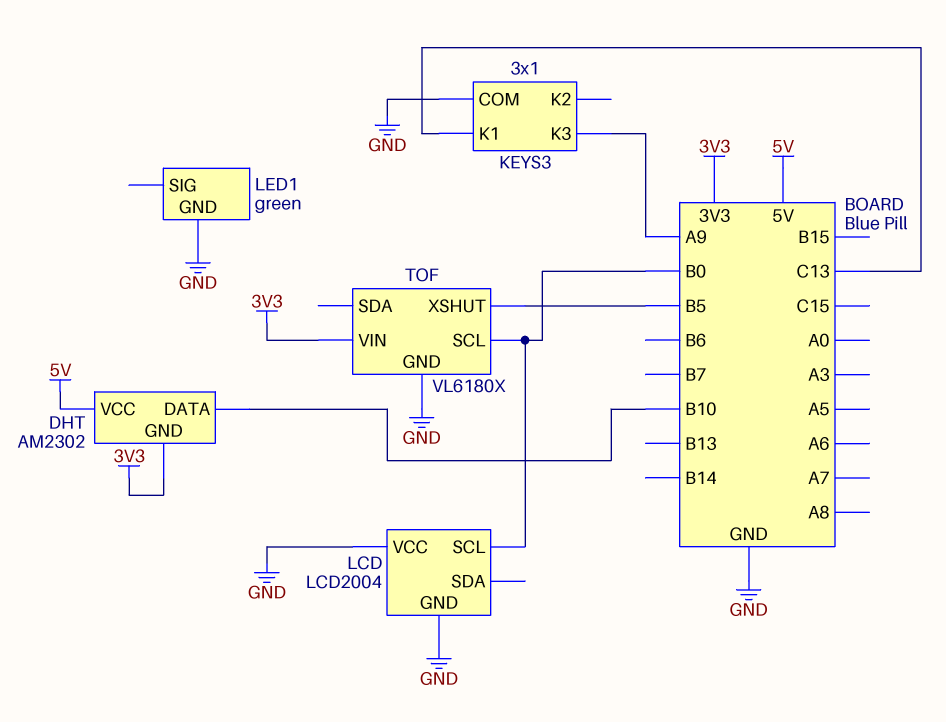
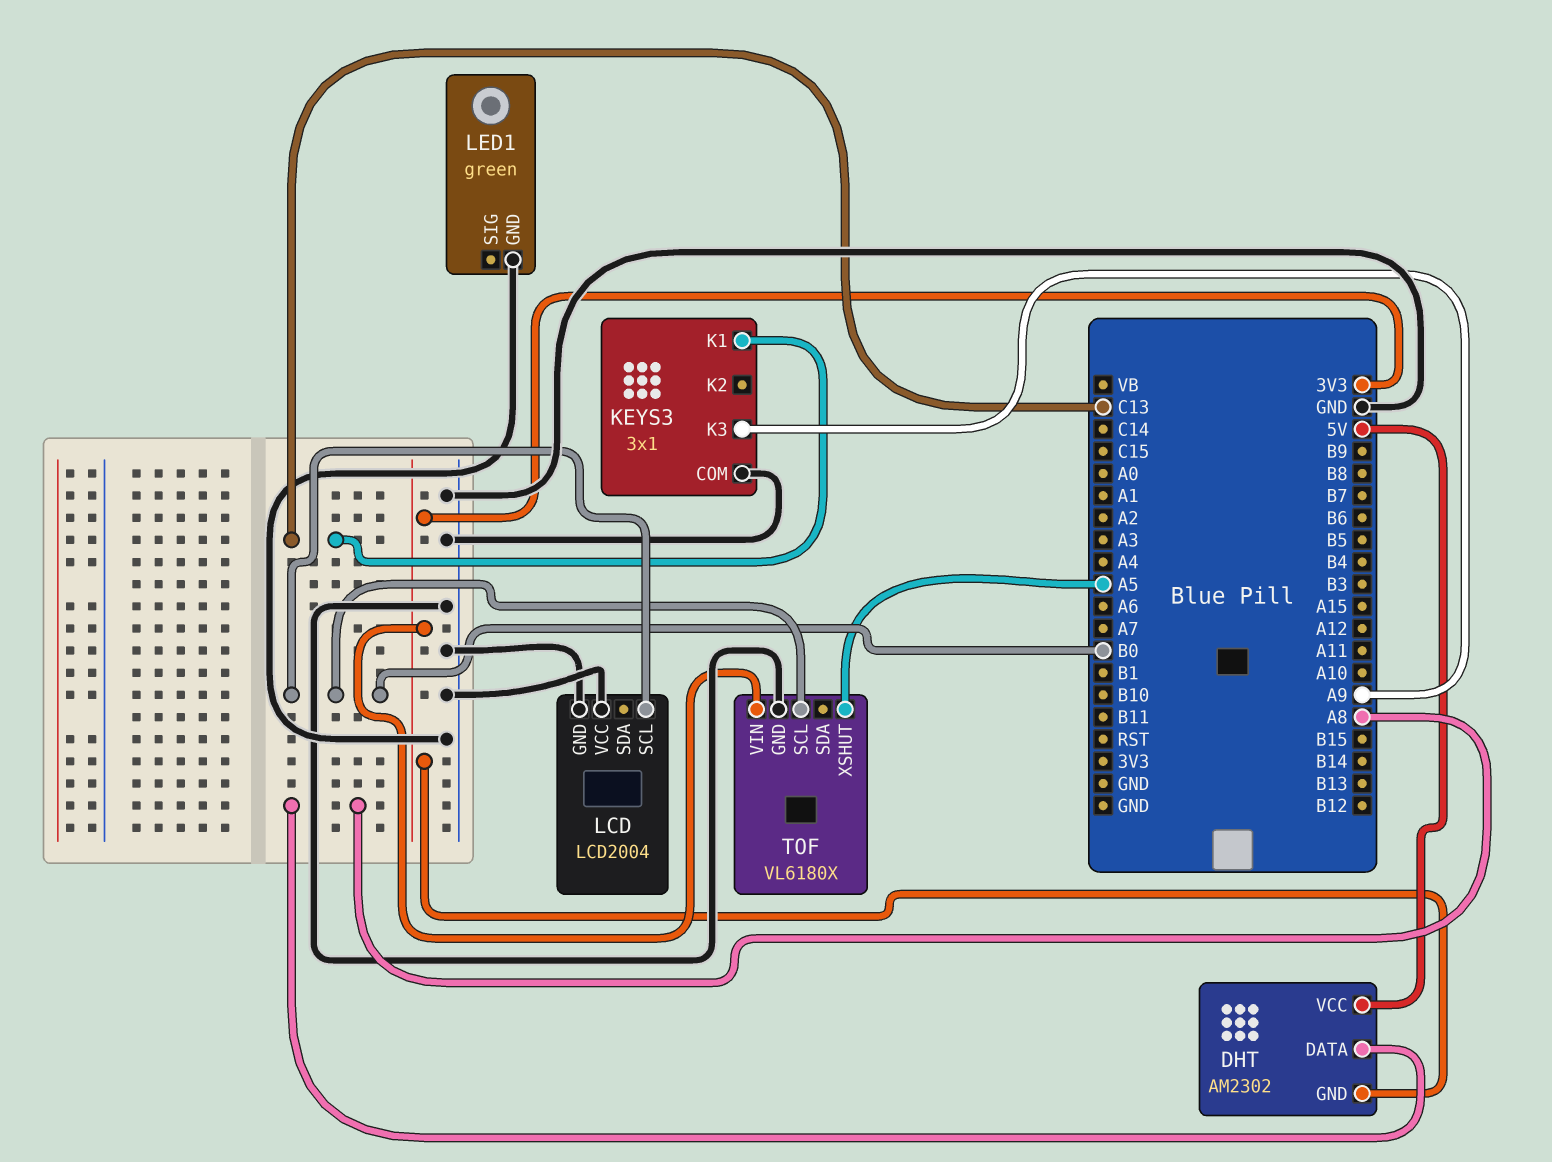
DHT pin DATA: B10 -> A8
TOF pin XSHUT: B5 -> A5

